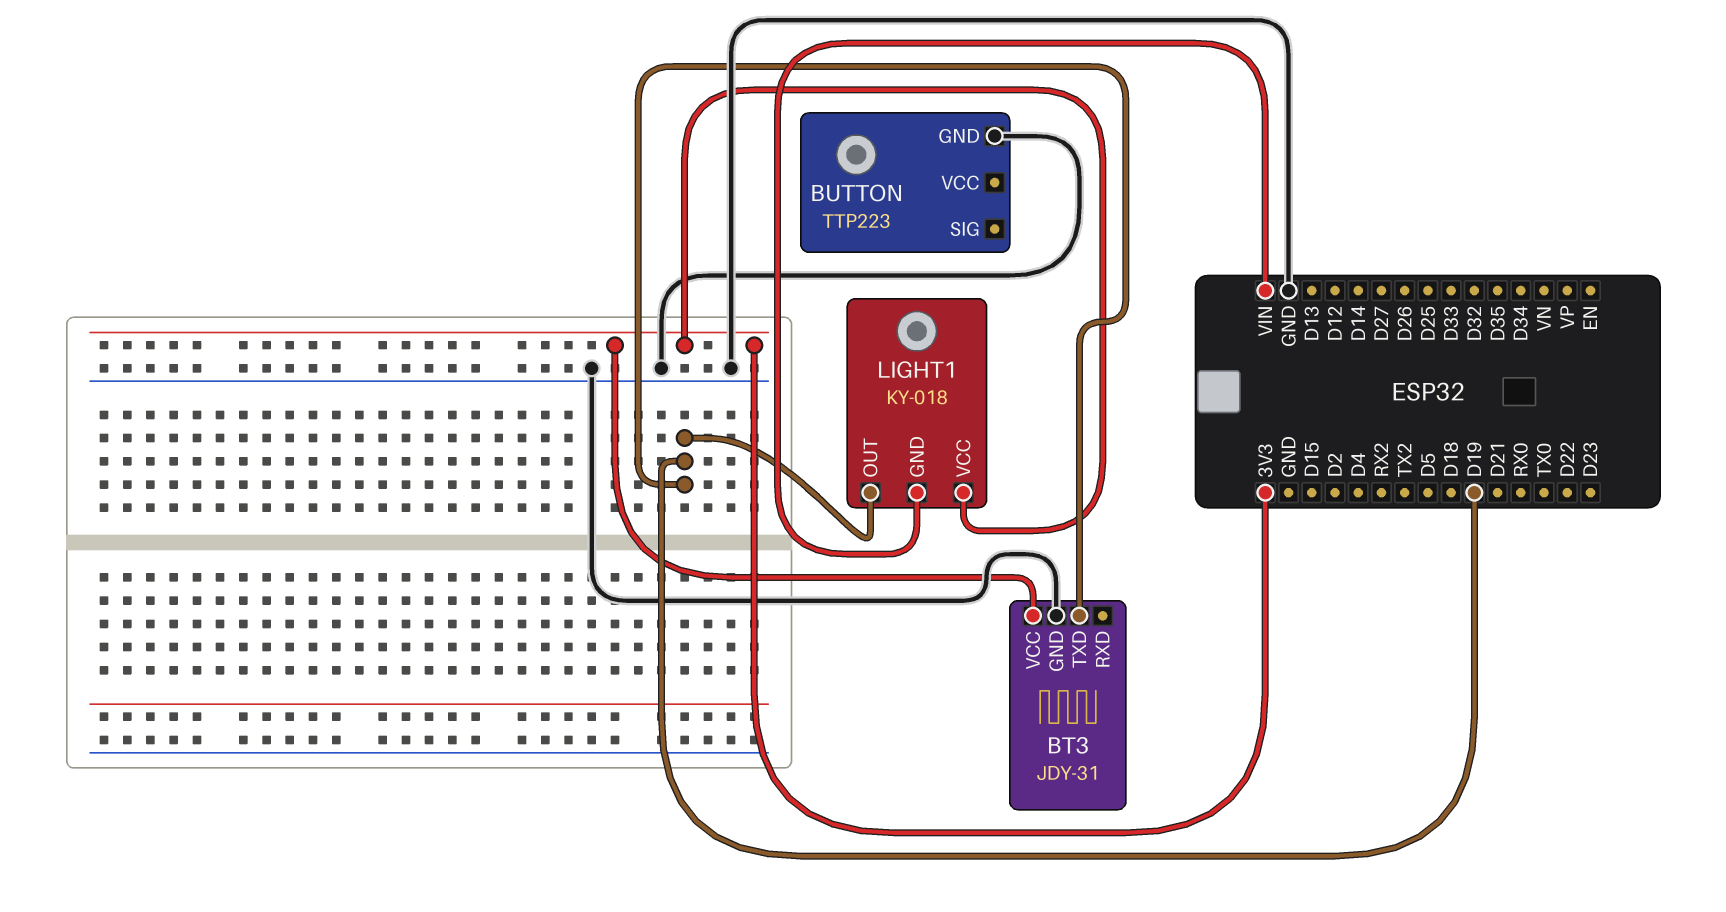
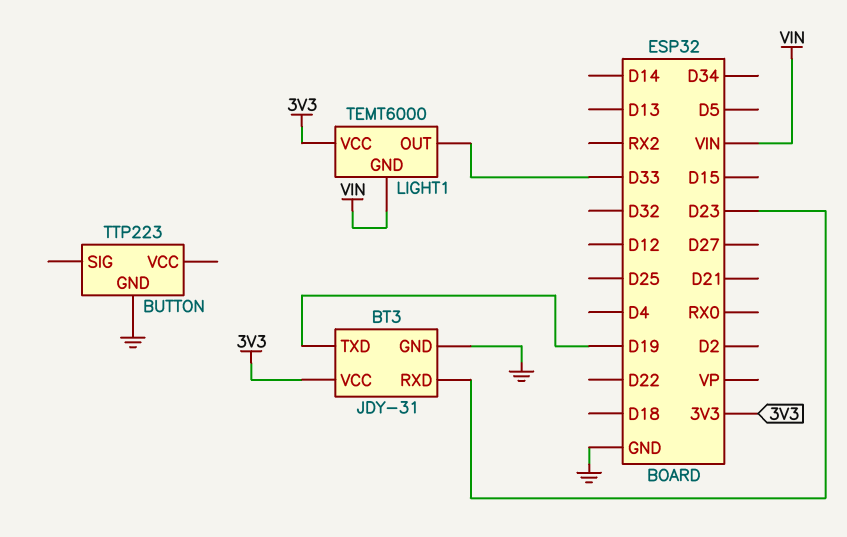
BT3 pin RXD: none -> D23
LIGHT1: KY-018 -> TEMT6000
LIGHT1 pin OUT: D19 -> D33

